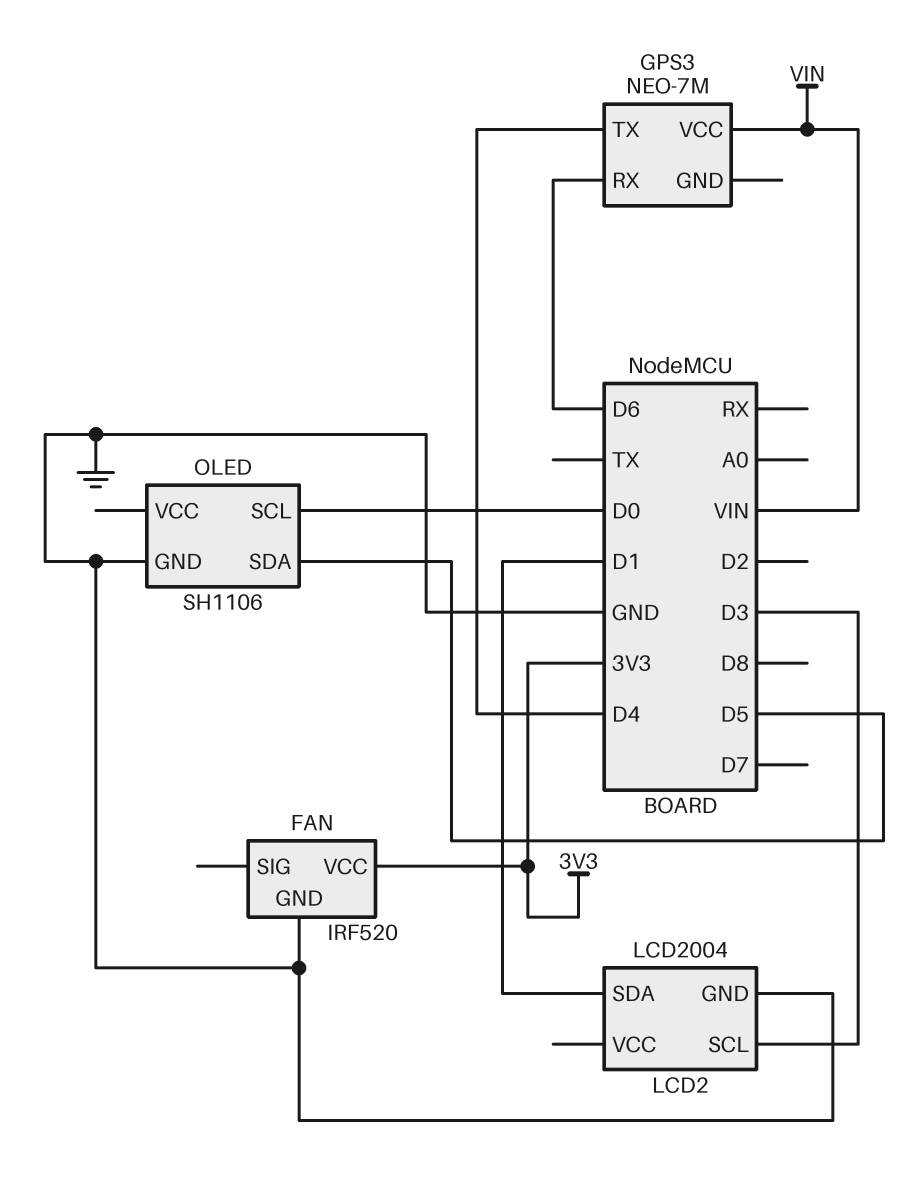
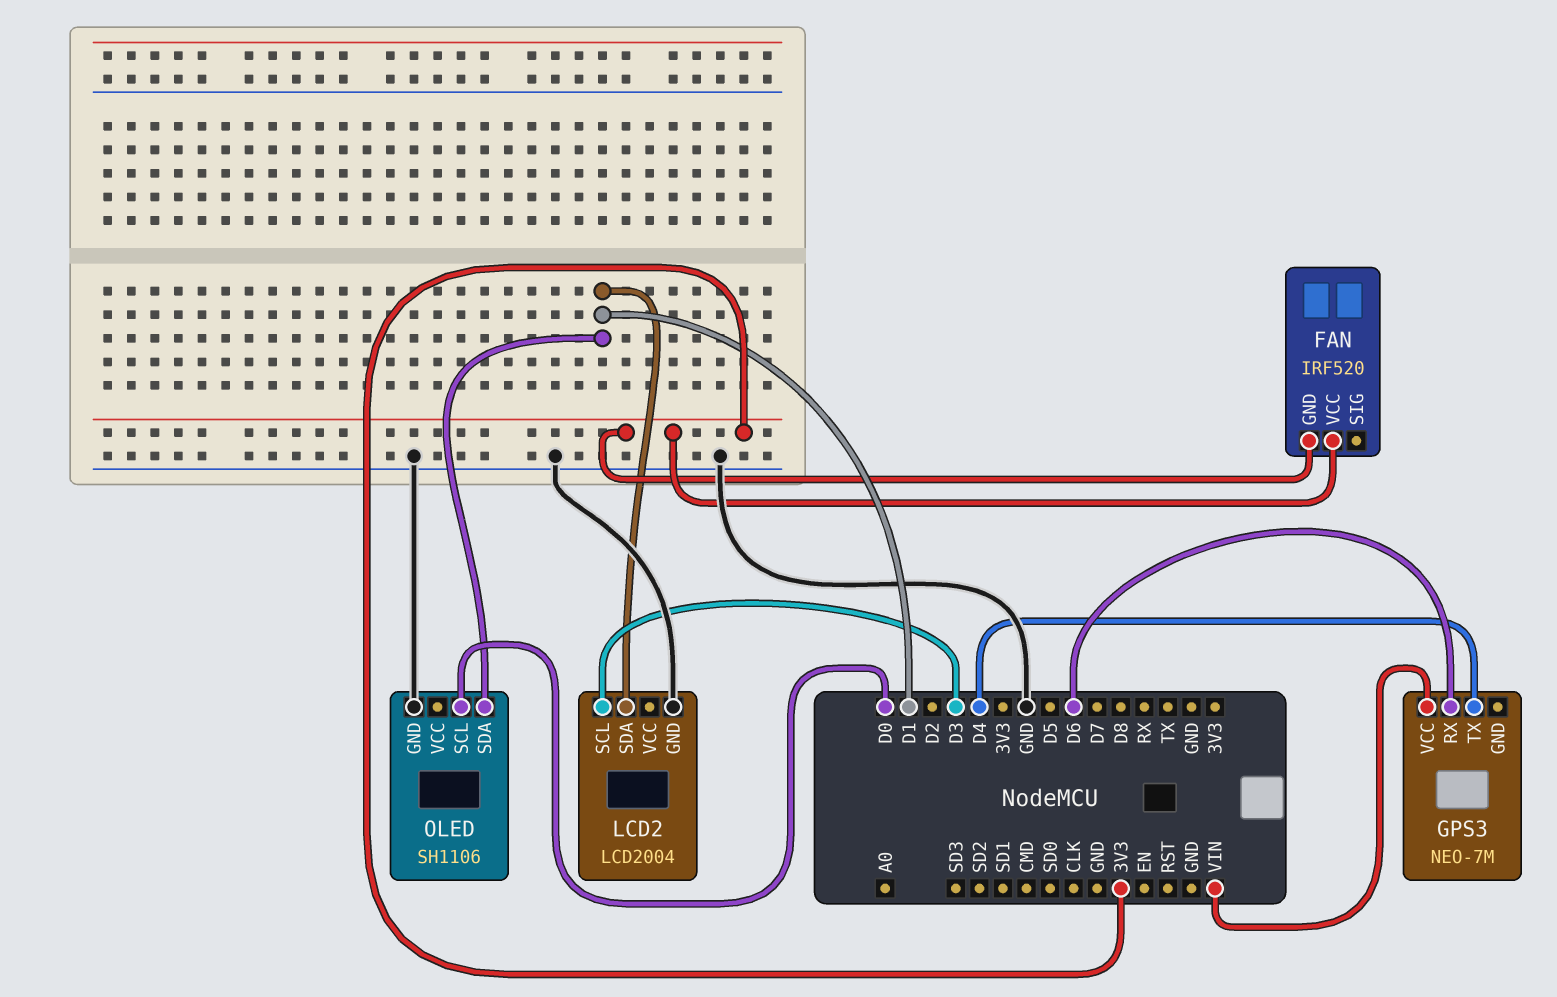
FAN pin GND: GND -> 3V3
OLED pin SDA: D5 -> D1

